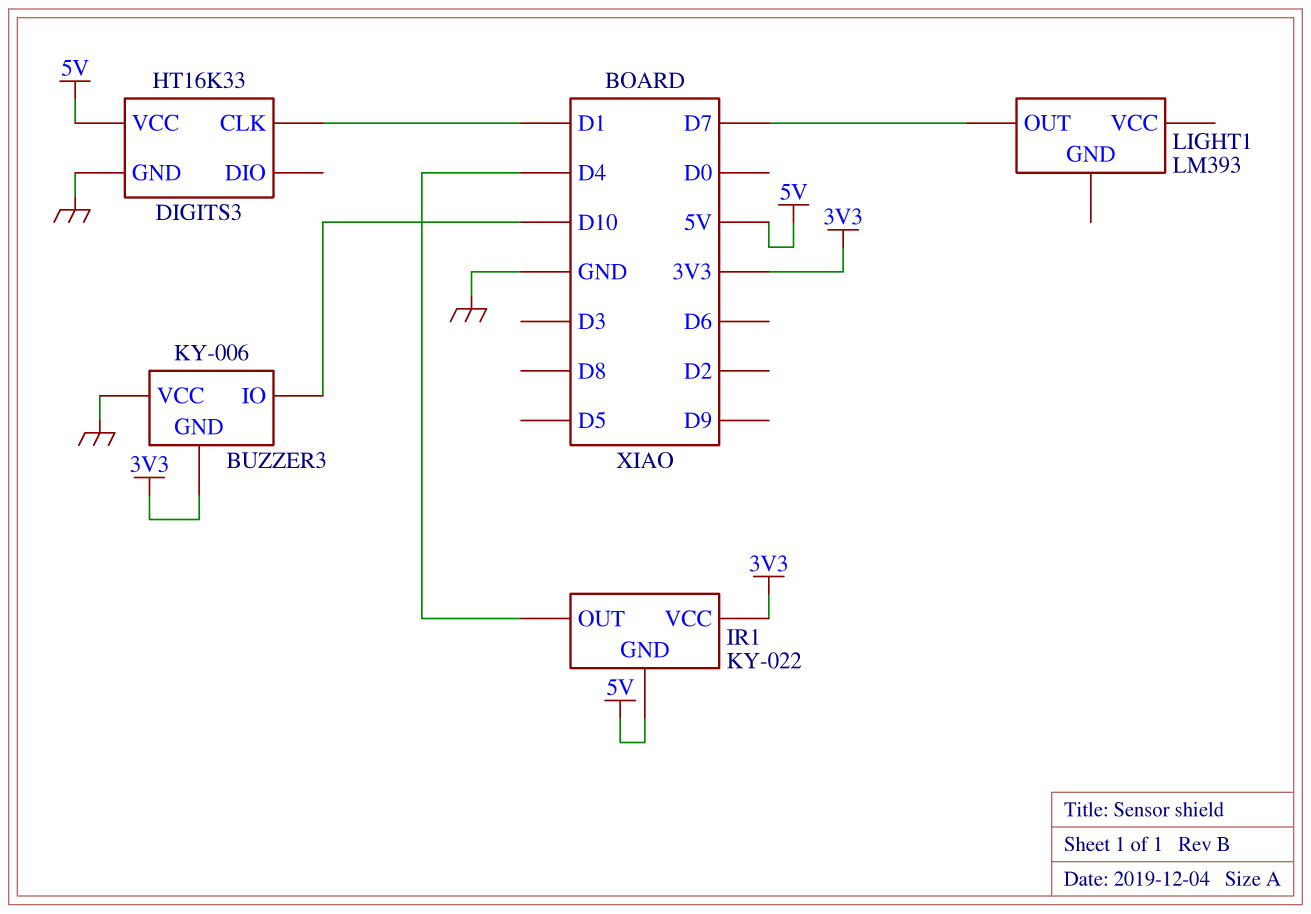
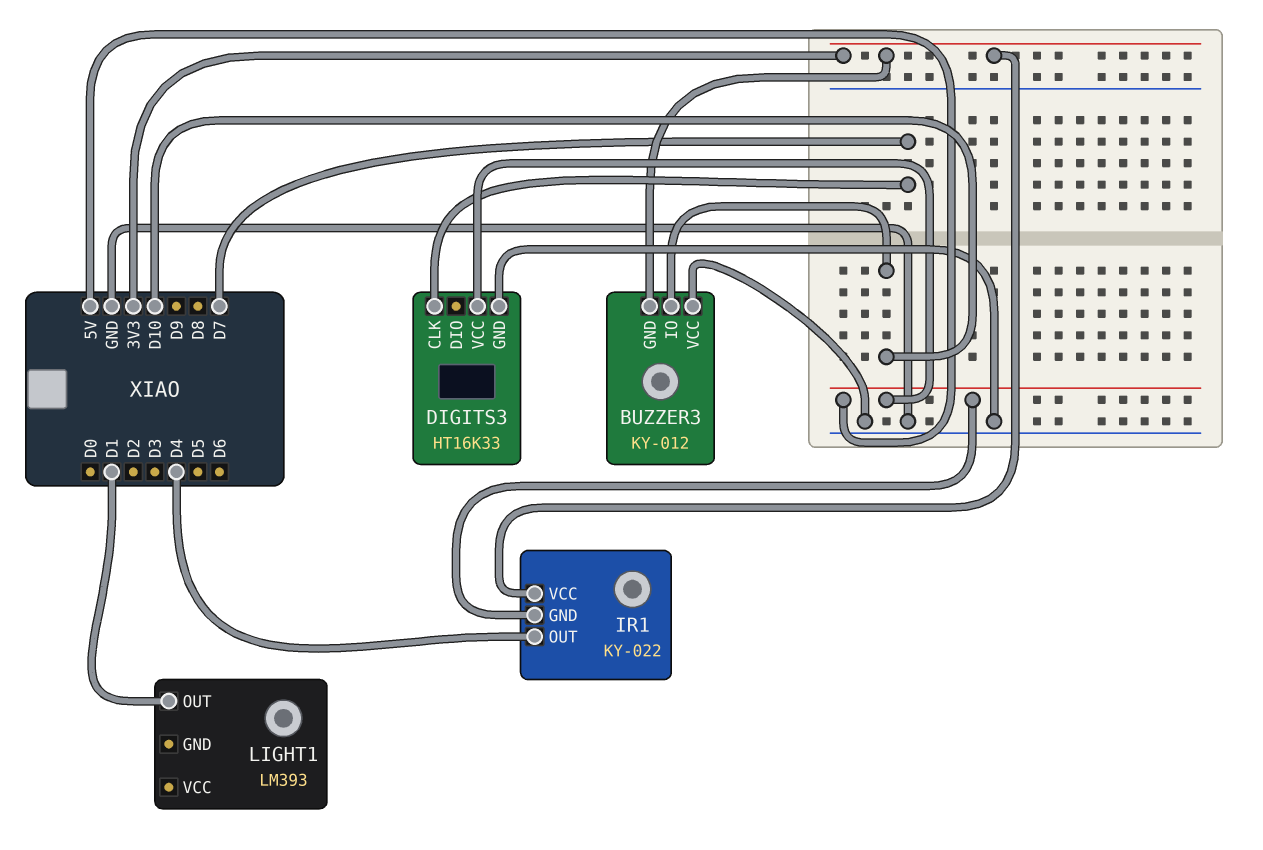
BUZZER3: KY-006 -> KY-012
DIGITS3 pin CLK: D1 -> D7
LIGHT1 pin OUT: D7 -> D1

